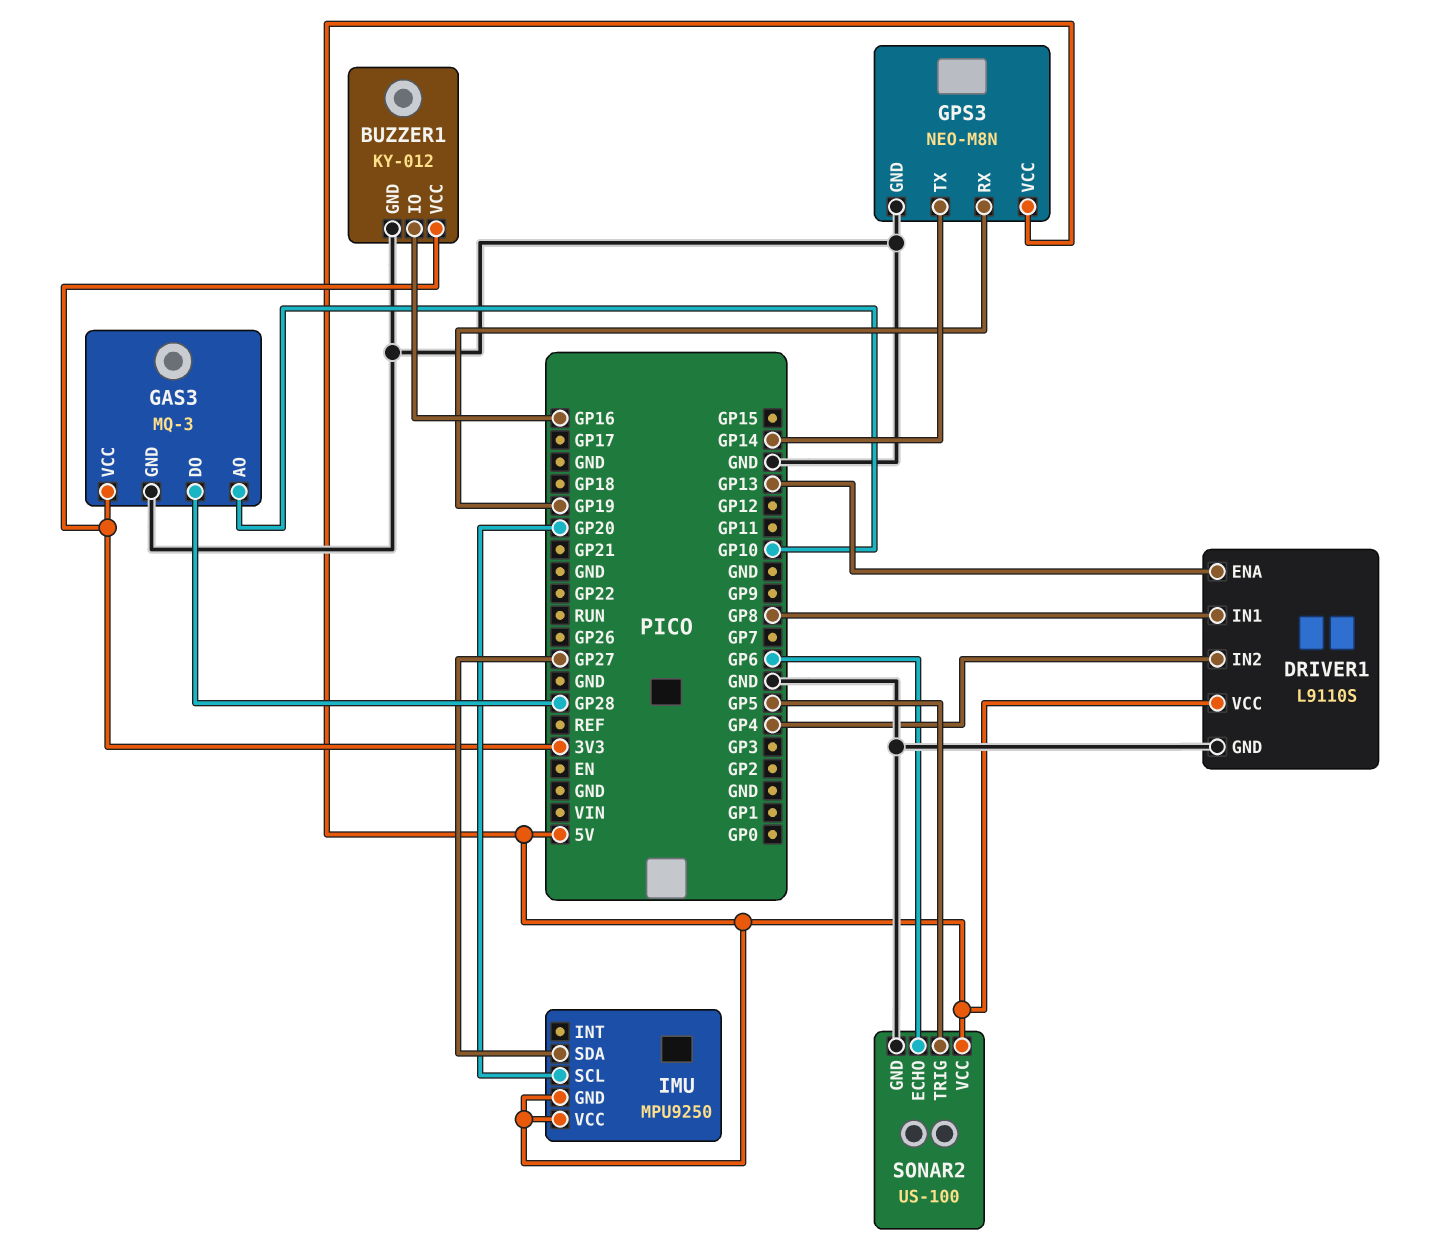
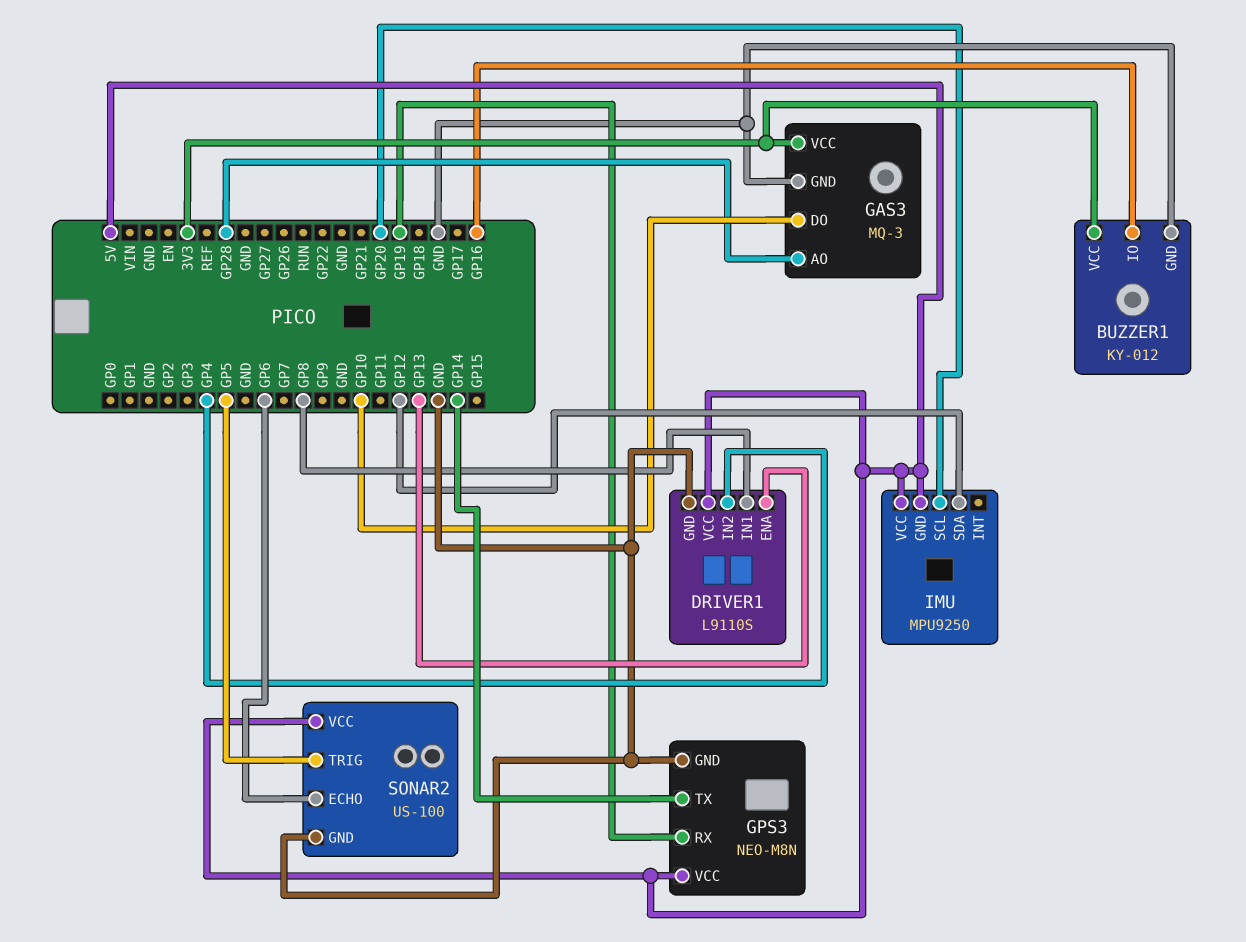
GAS3 pin AO: GP10 -> GP28
GAS3 pin DO: GP28 -> GP10
IMU pin SDA: GP27 -> GP12

